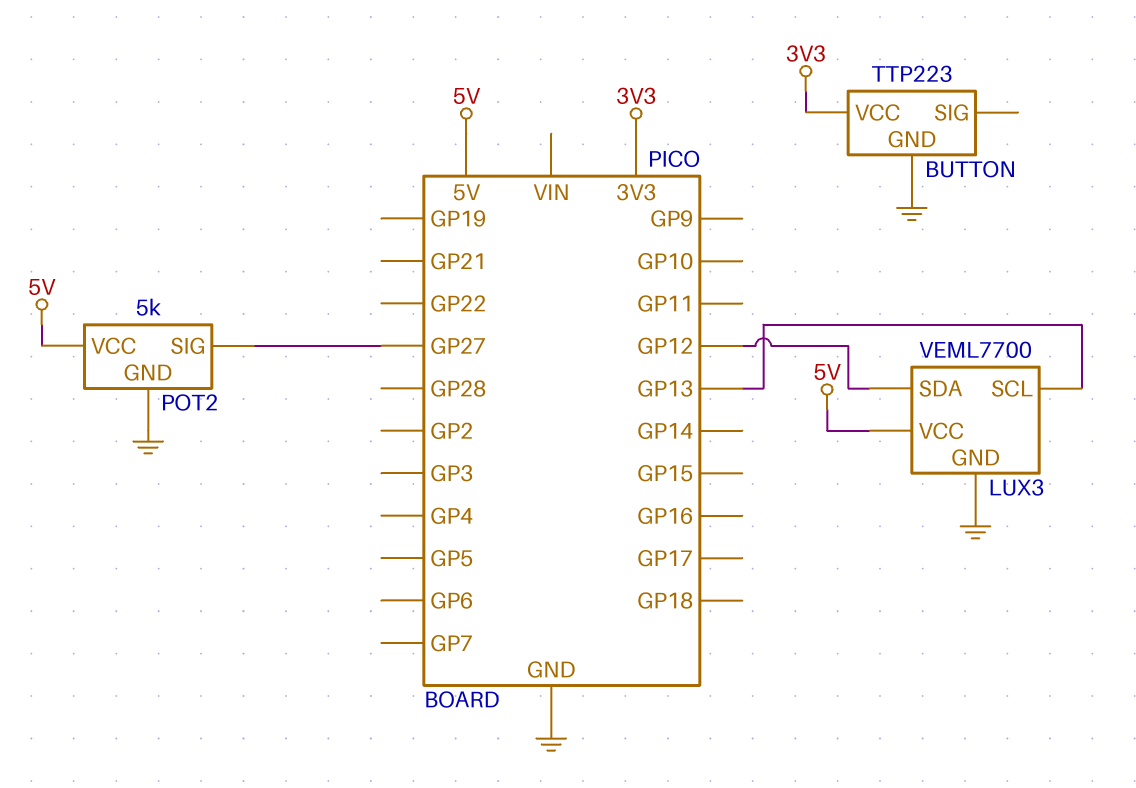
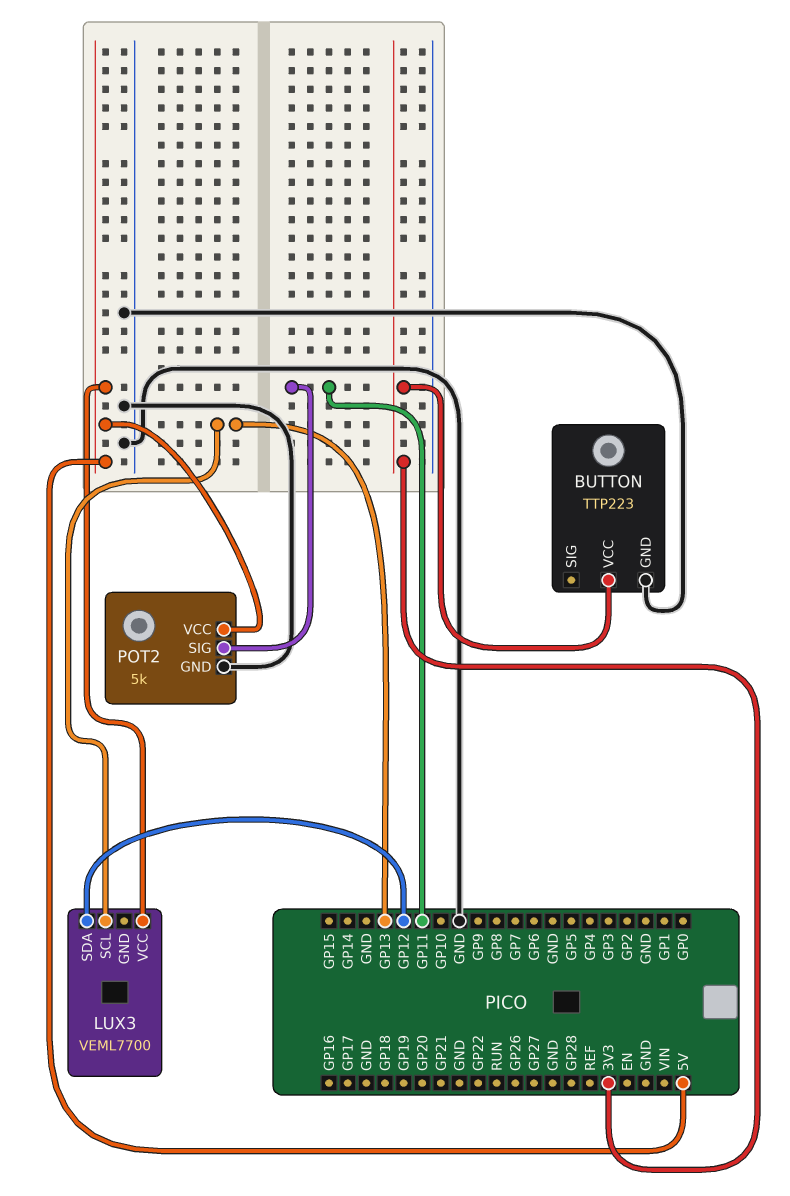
LUX3 pin GND: GND -> none
POT2 pin SIG: GP27 -> GP11

